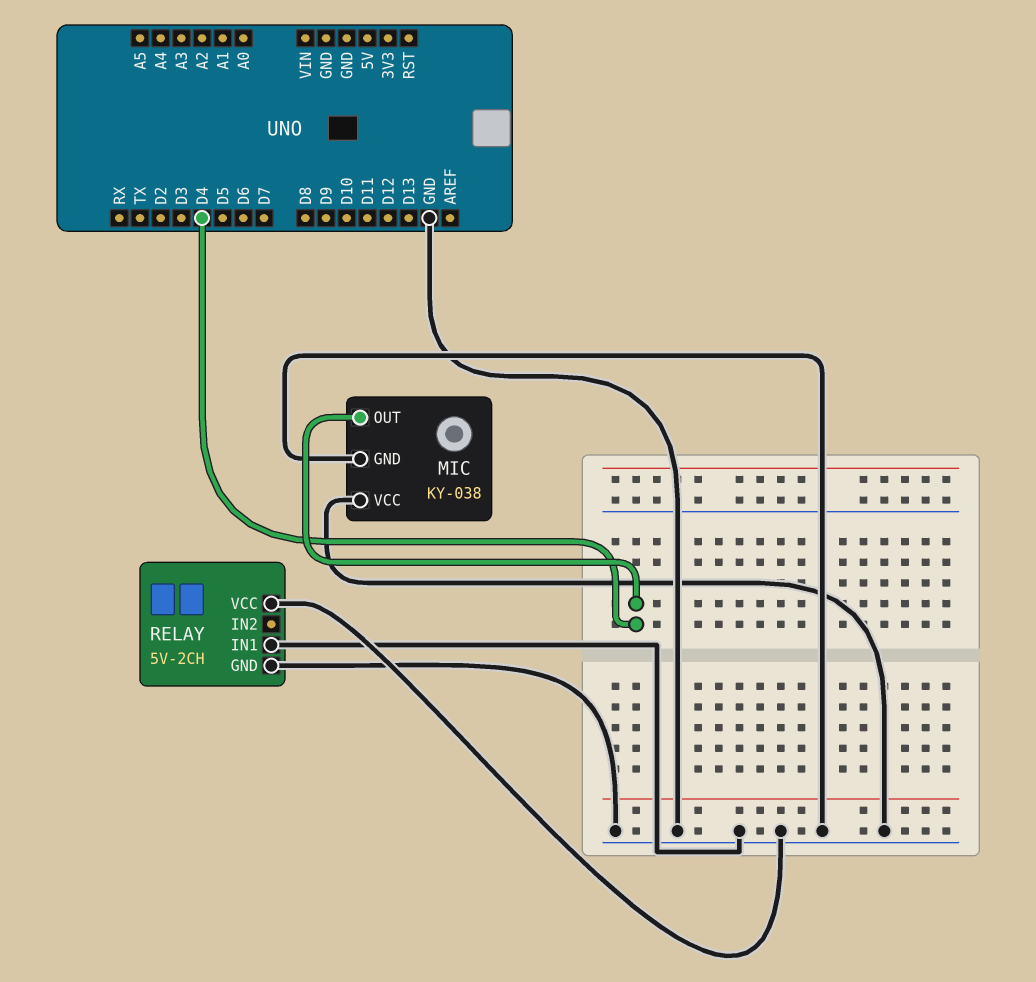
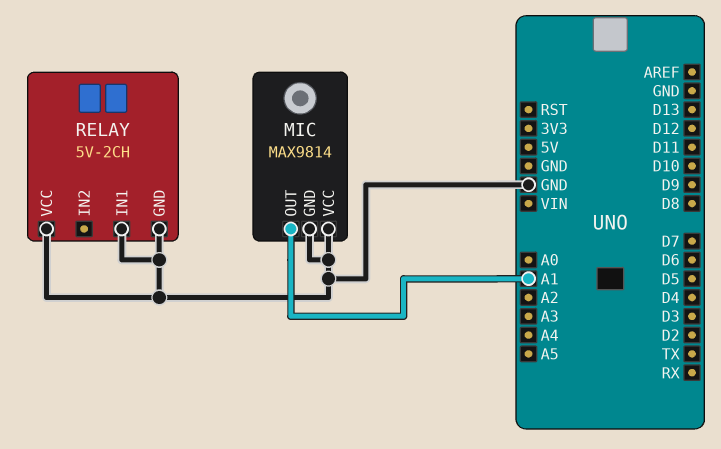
MIC: KY-038 -> MAX9814
MIC pin OUT: D4 -> A1

